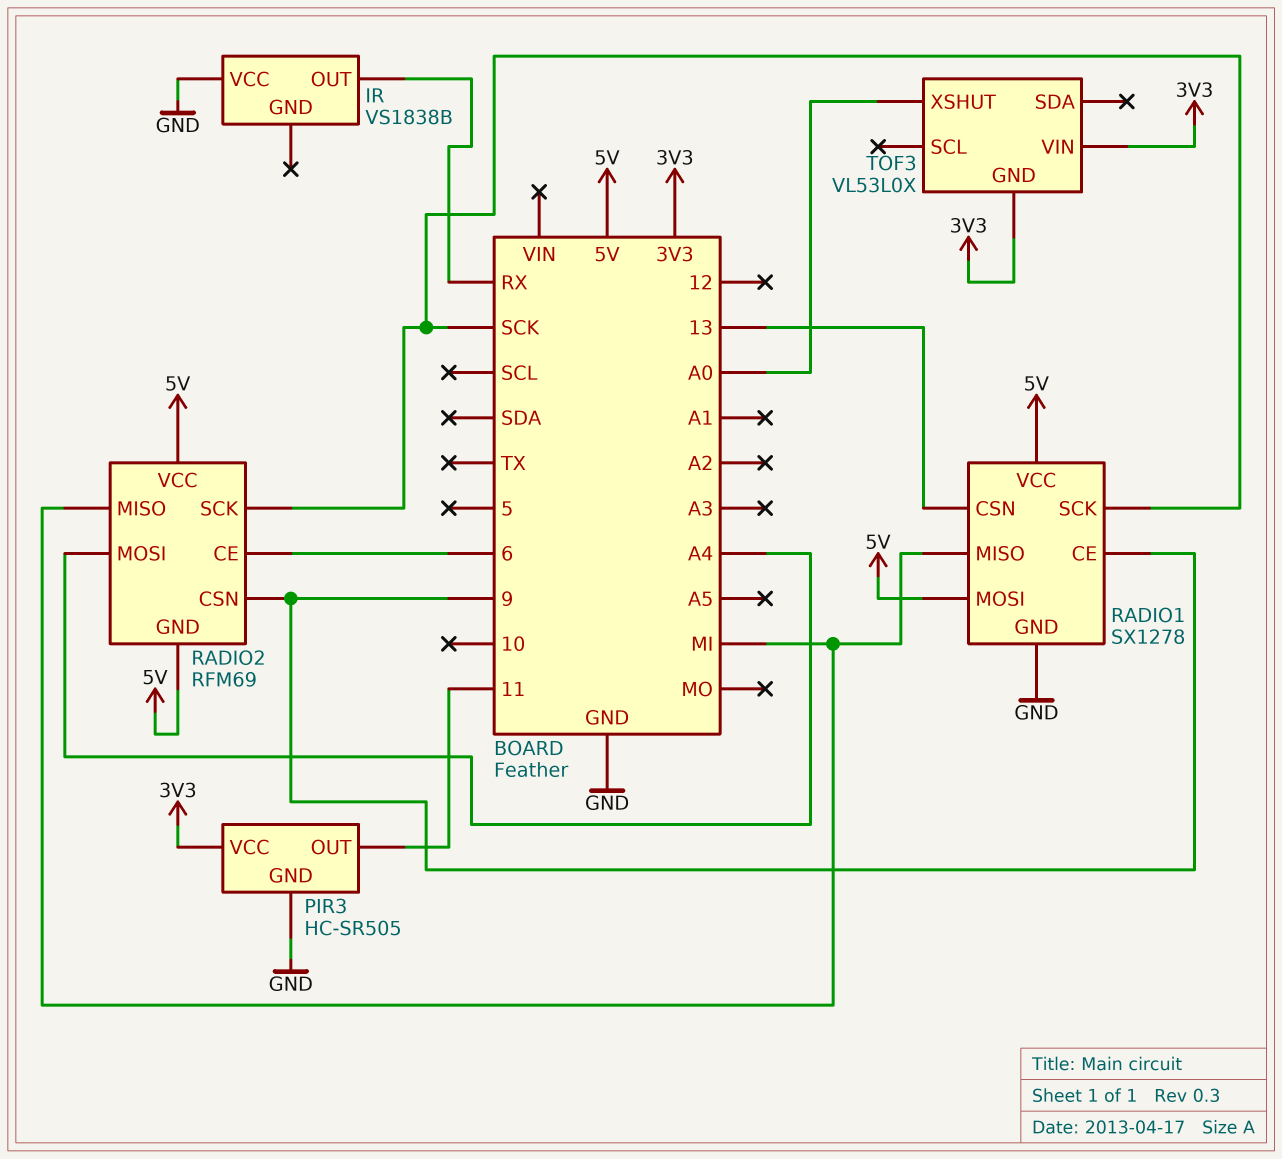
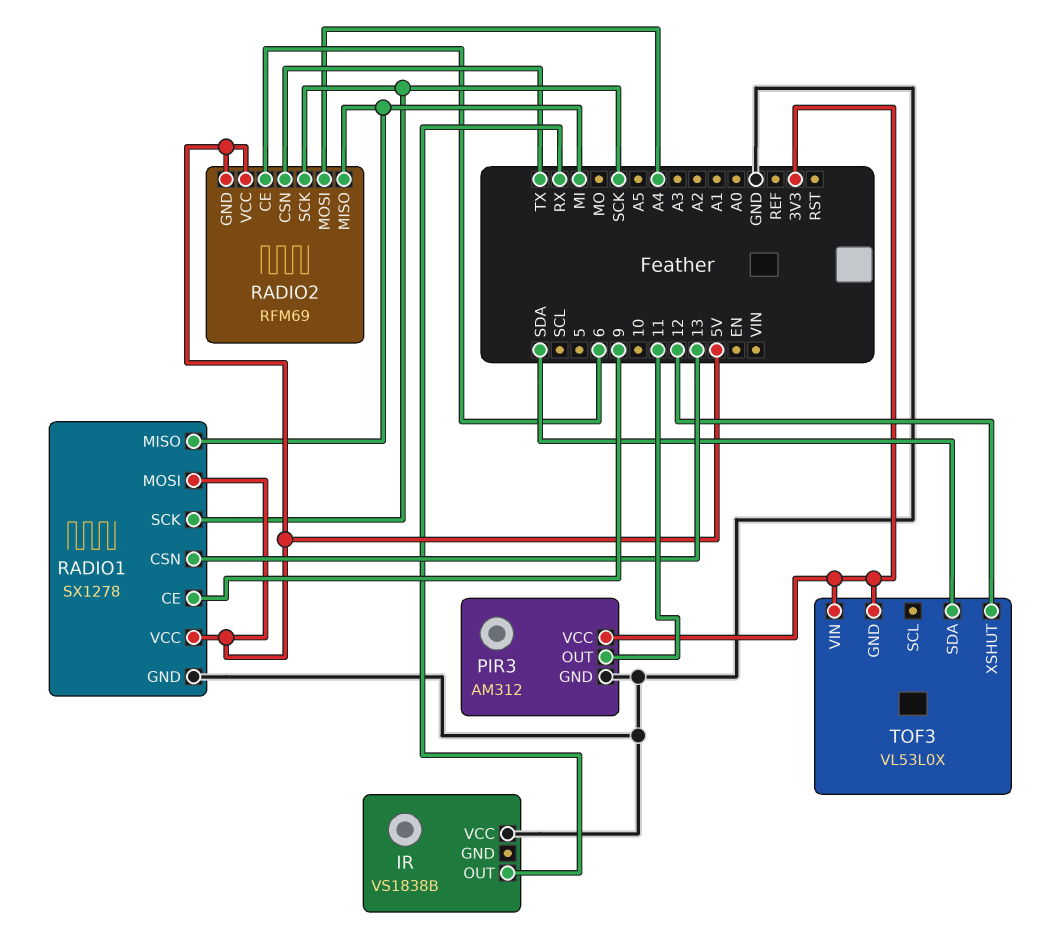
PIR3: HC-SR505 -> AM312
RADIO2 pin CSN: 9 -> TX
TOF3 pin SDA: none -> SDA
TOF3 pin XSHUT: A0 -> 12

